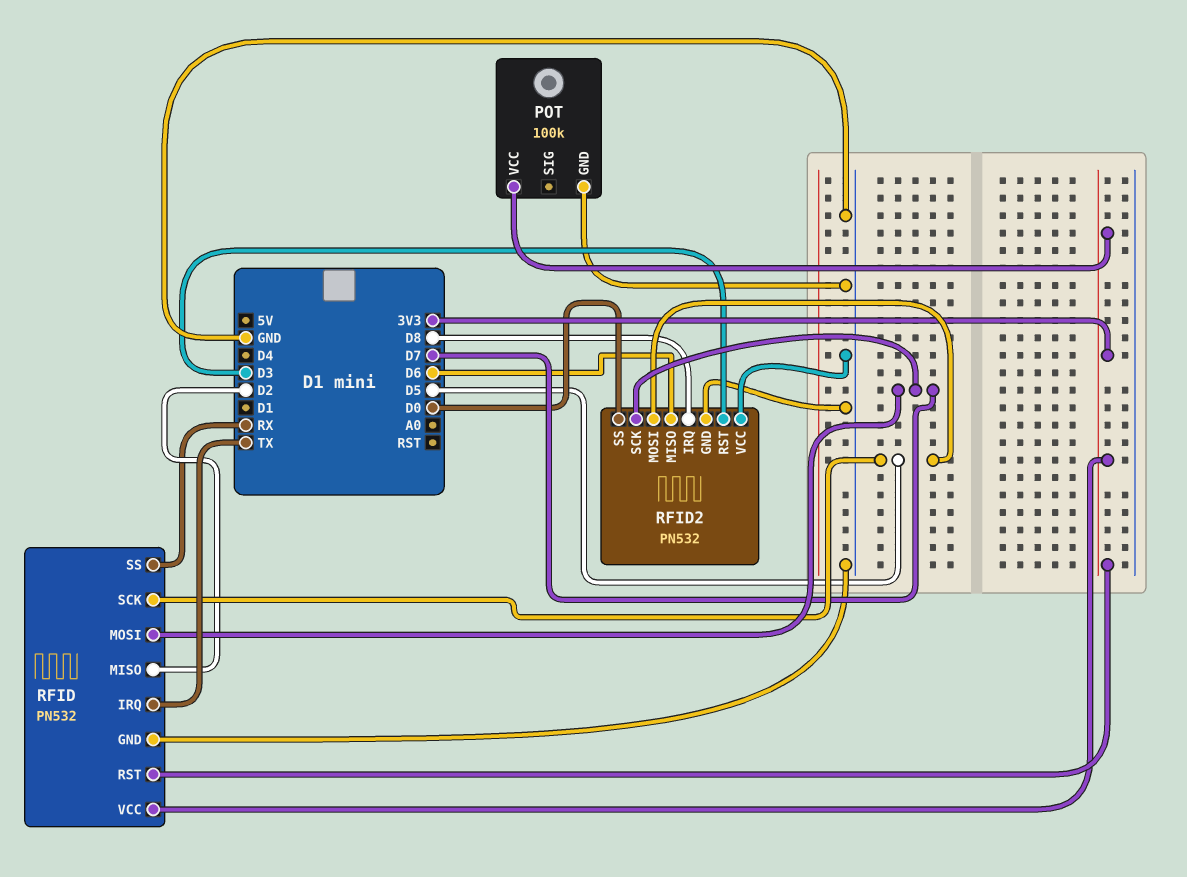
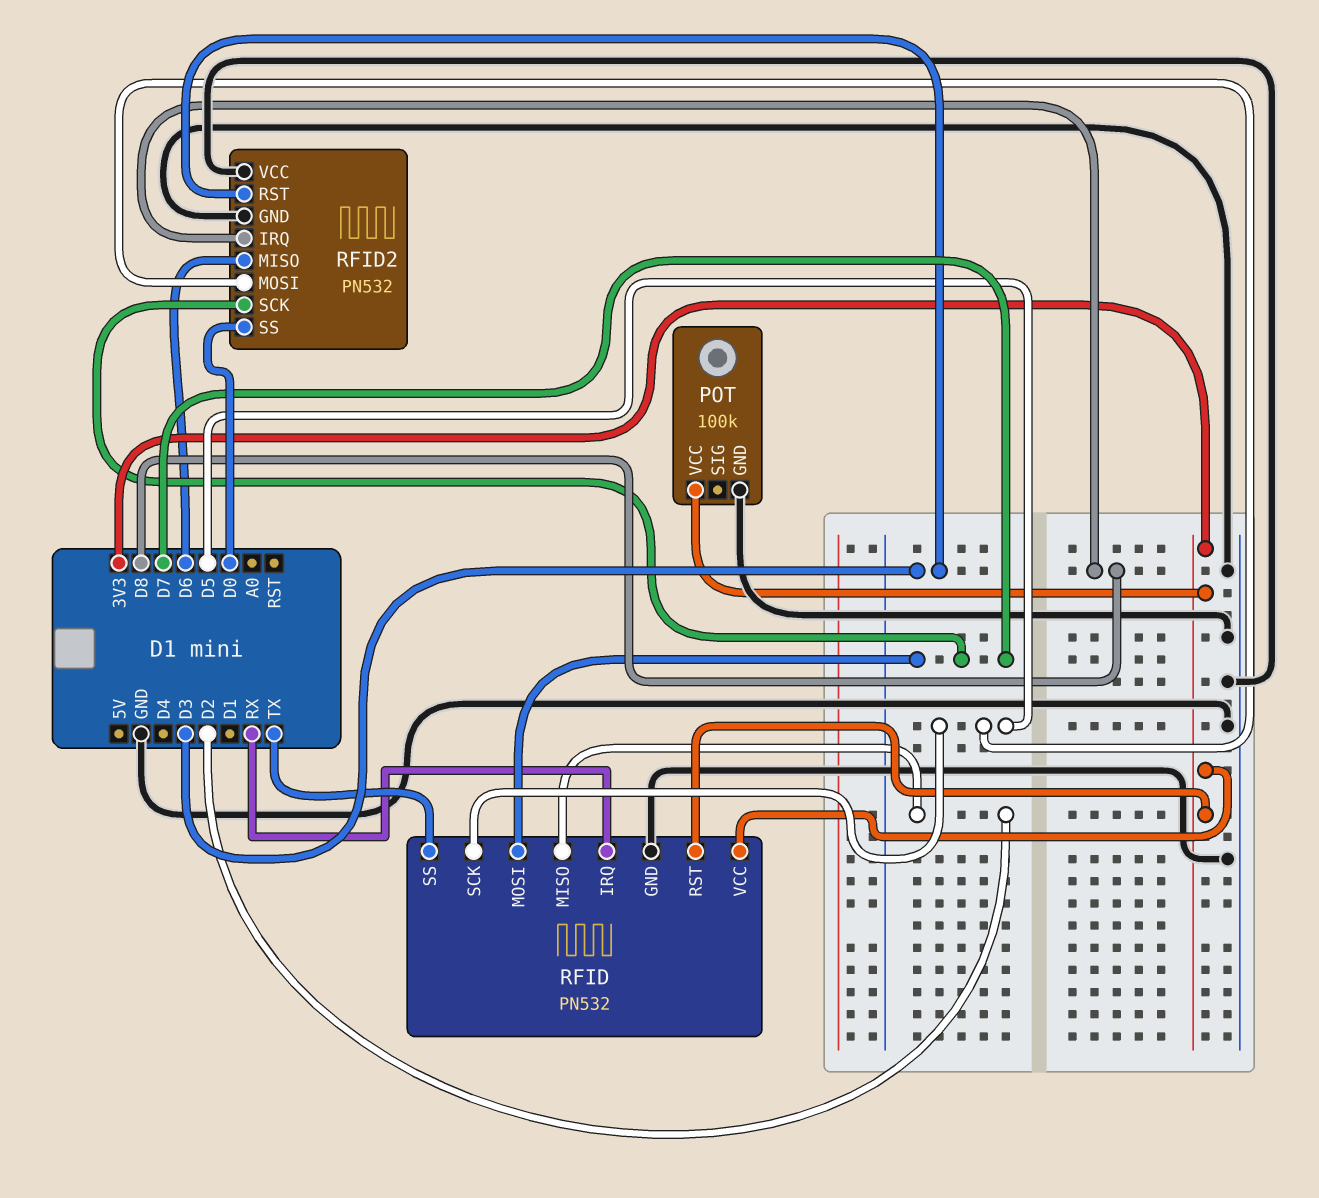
RFID pin IRQ: TX -> RX
RFID pin SS: RX -> TX

